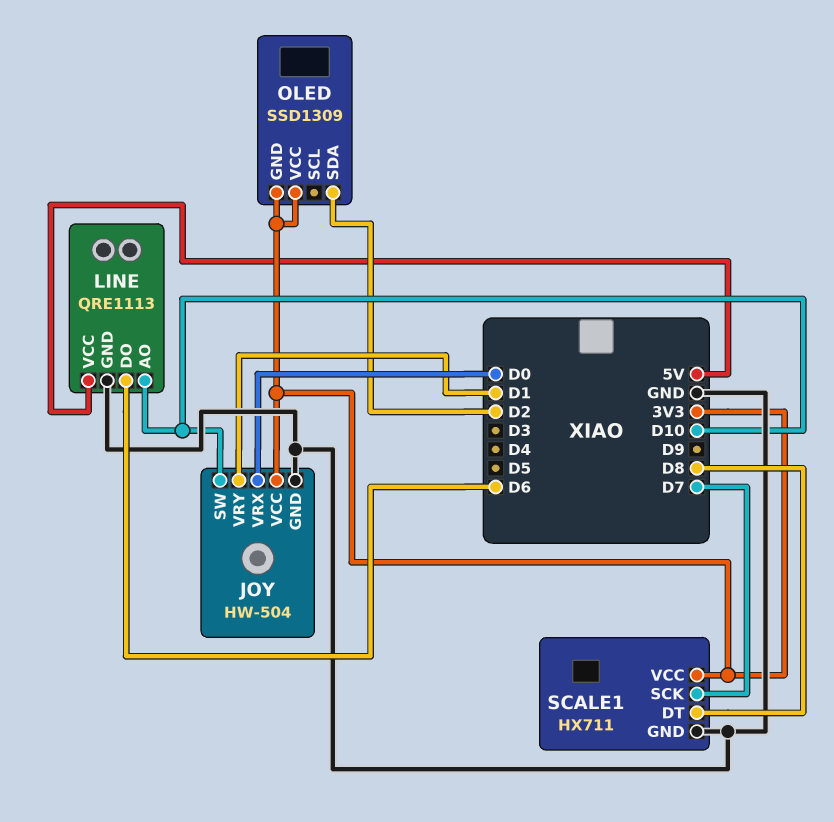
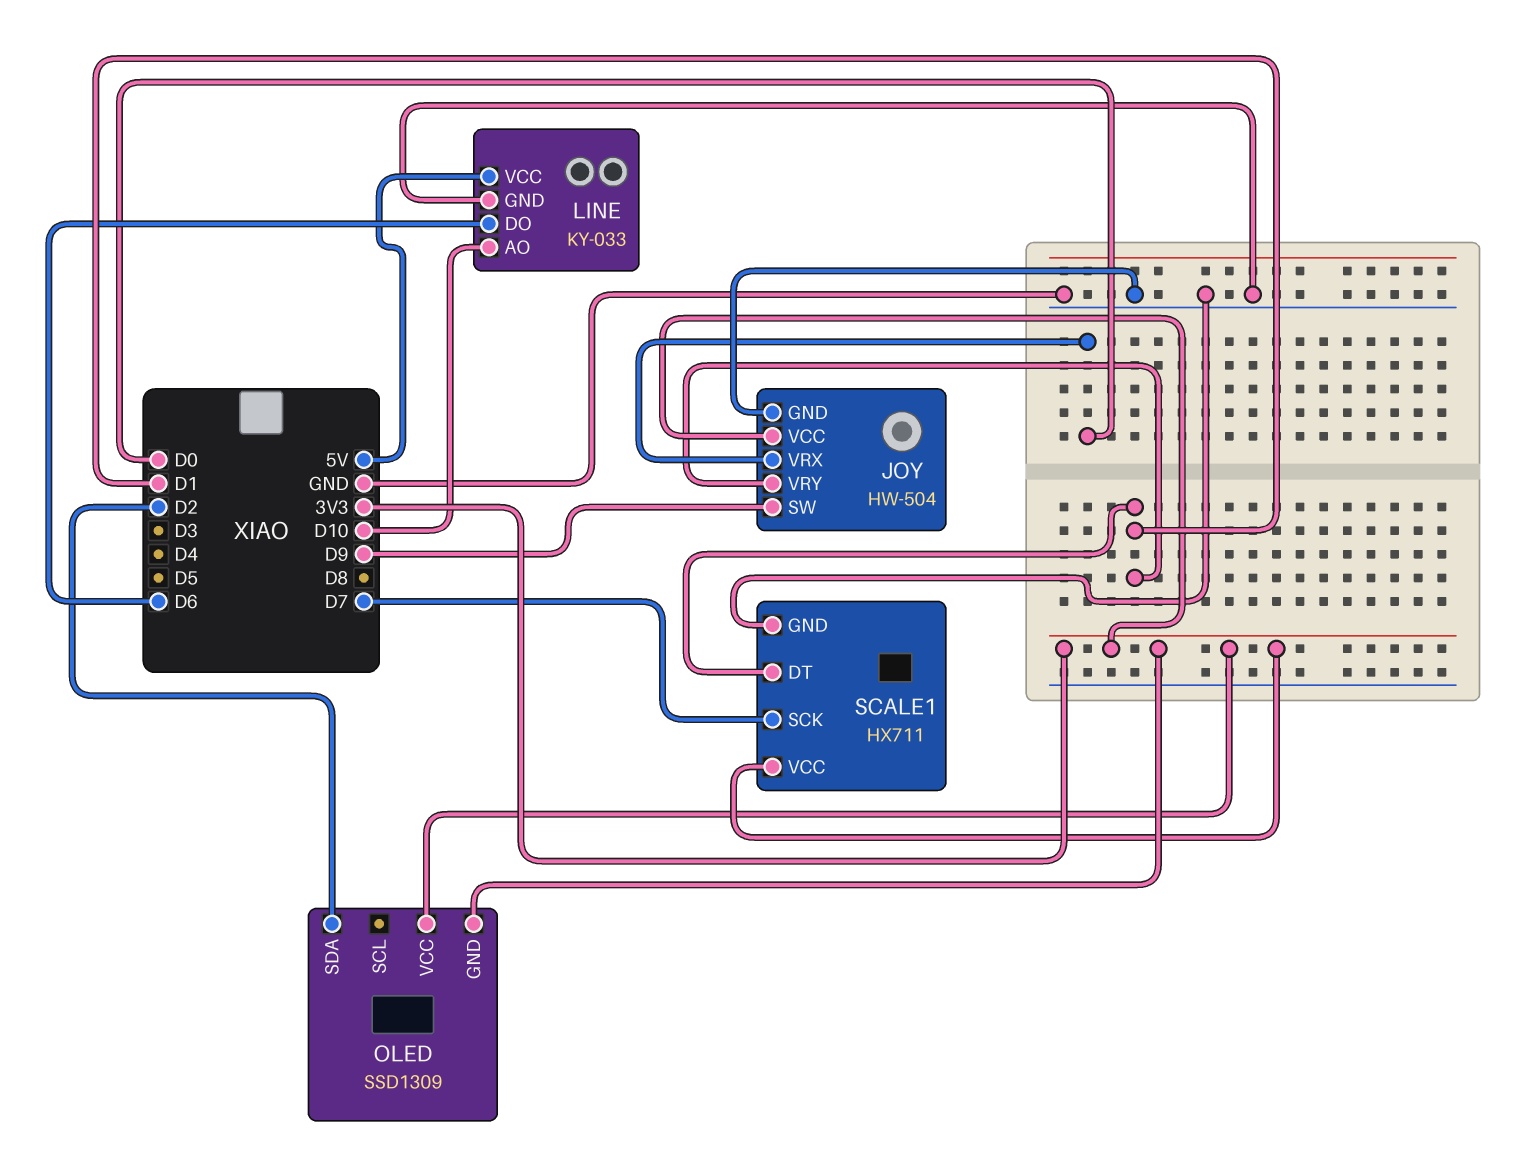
JOY pin SW: D10 -> D9
LINE: QRE1113 -> KY-033
SCALE1 pin DT: D8 -> D1

